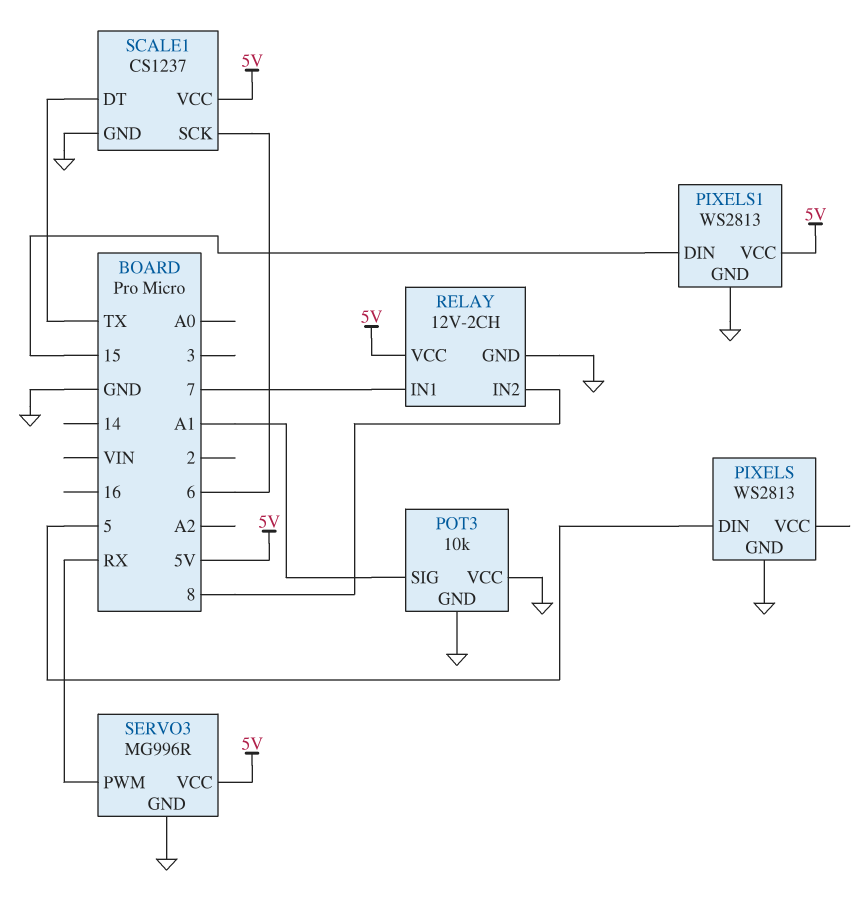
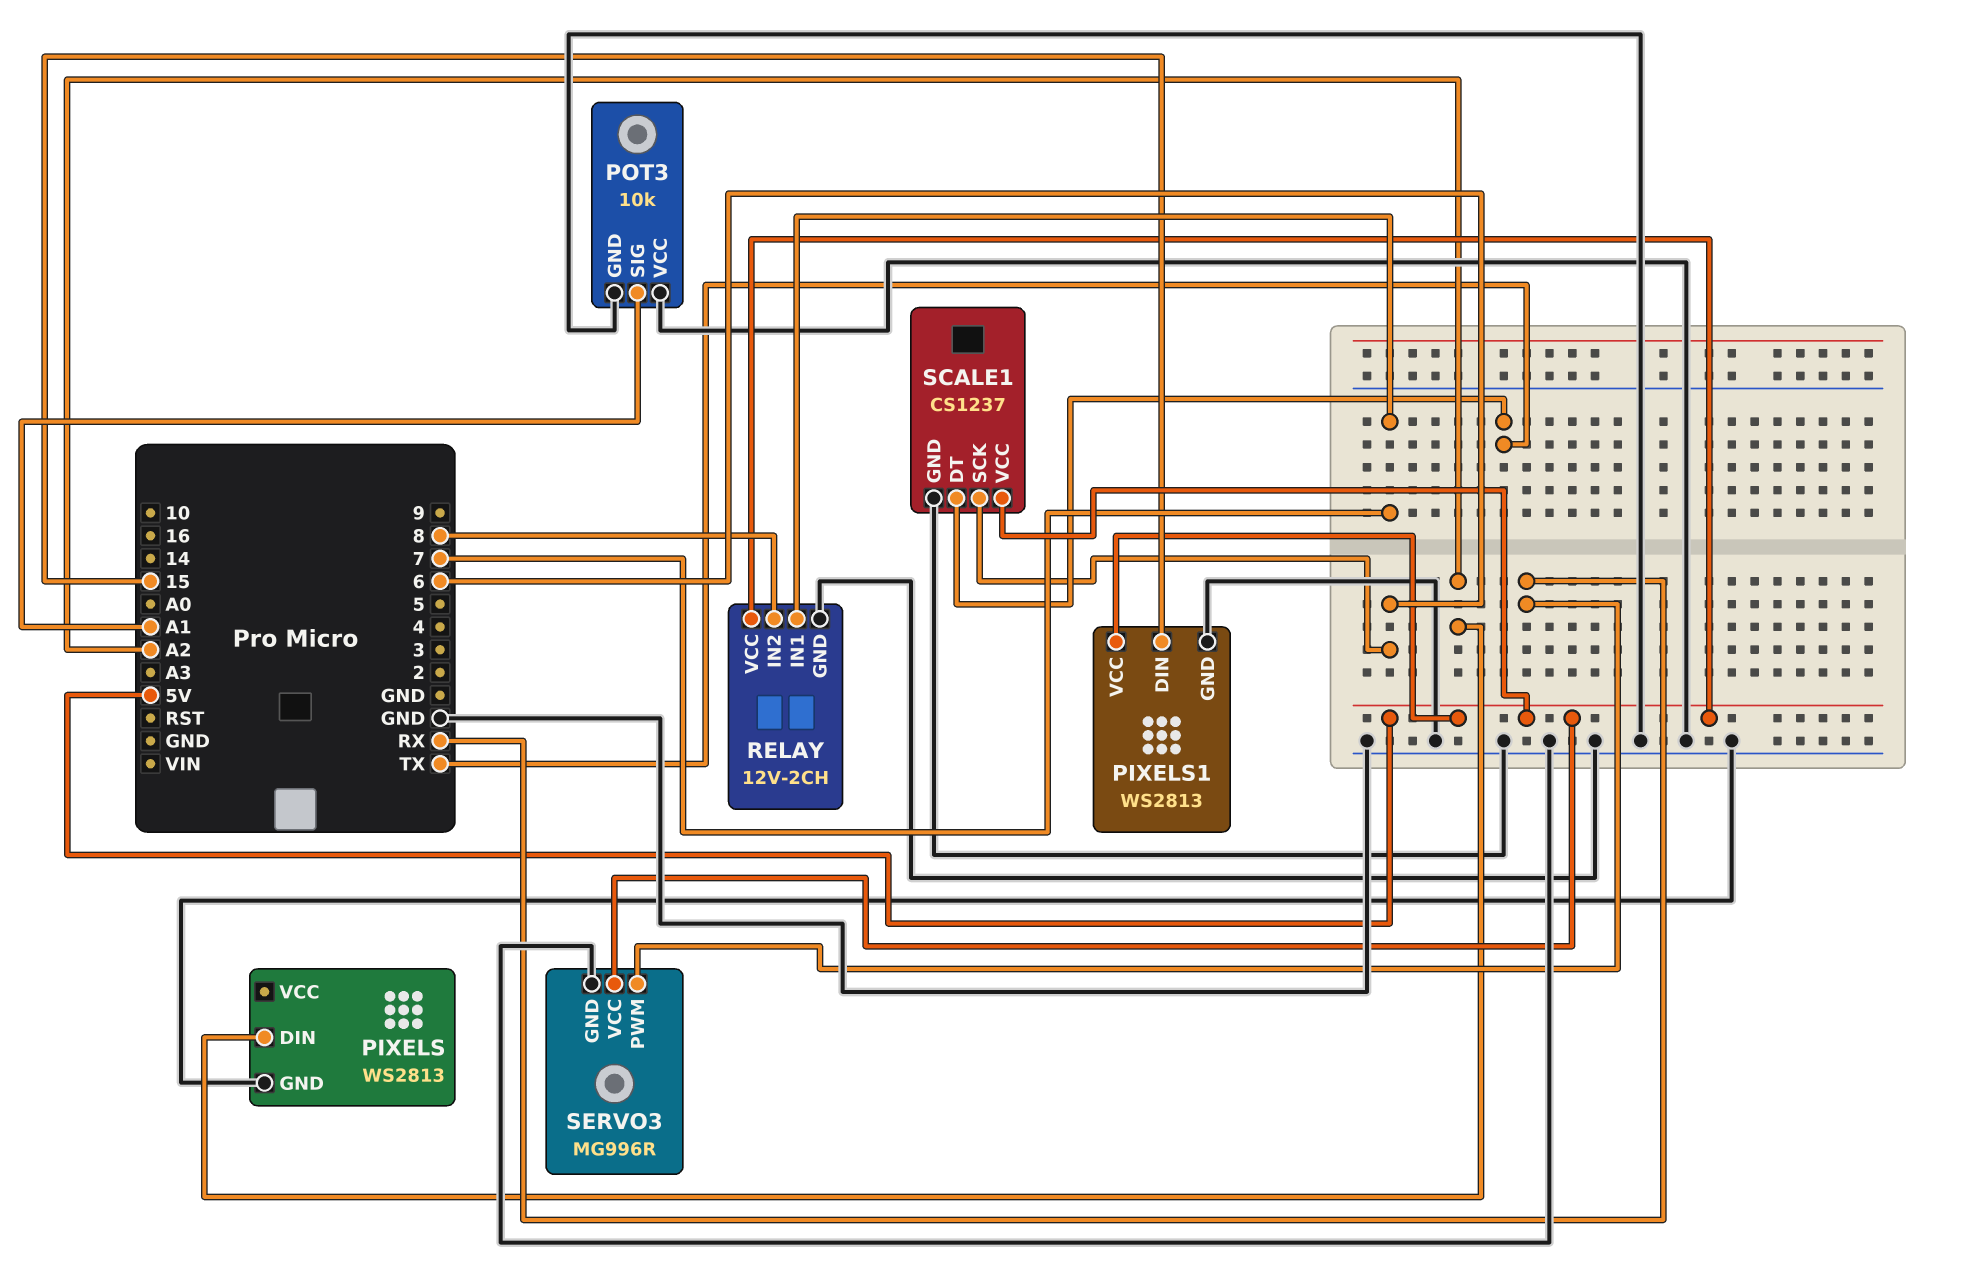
PIXELS pin DIN: 5 -> A2

